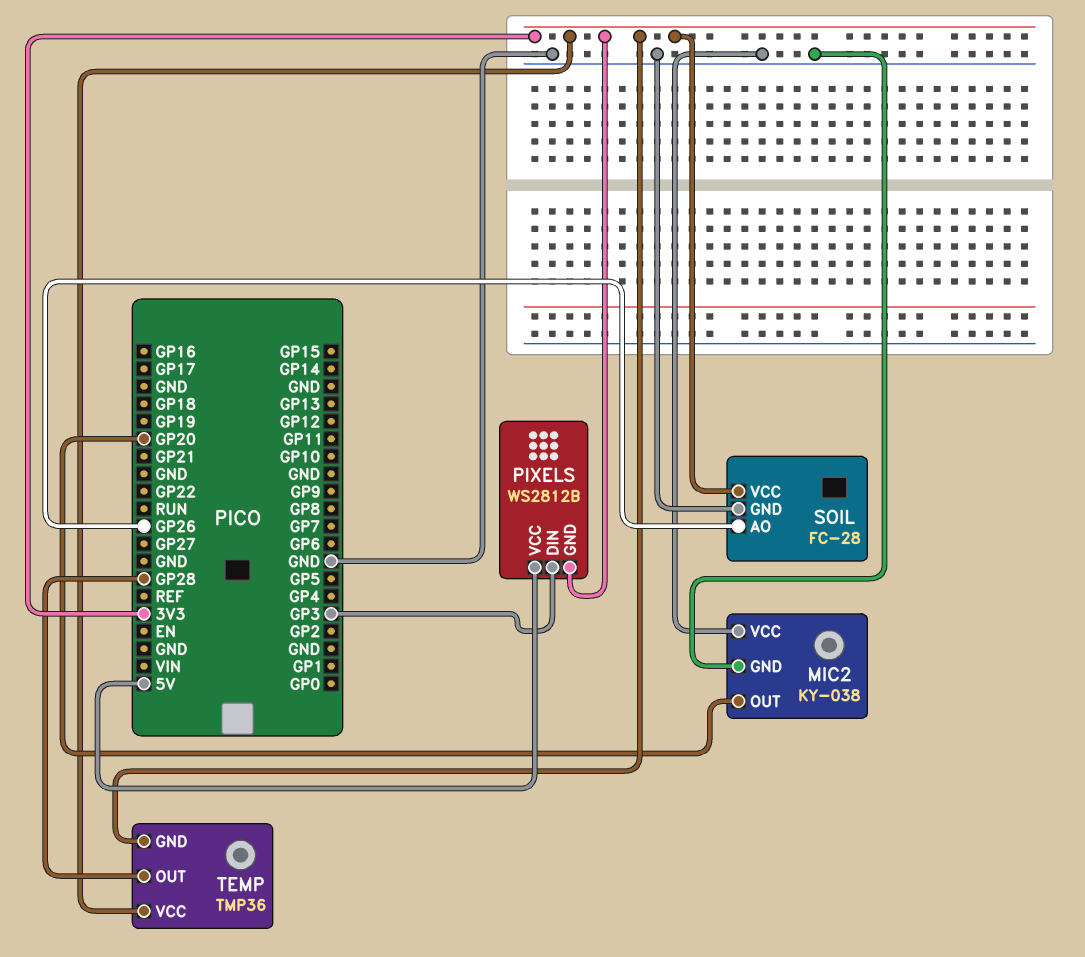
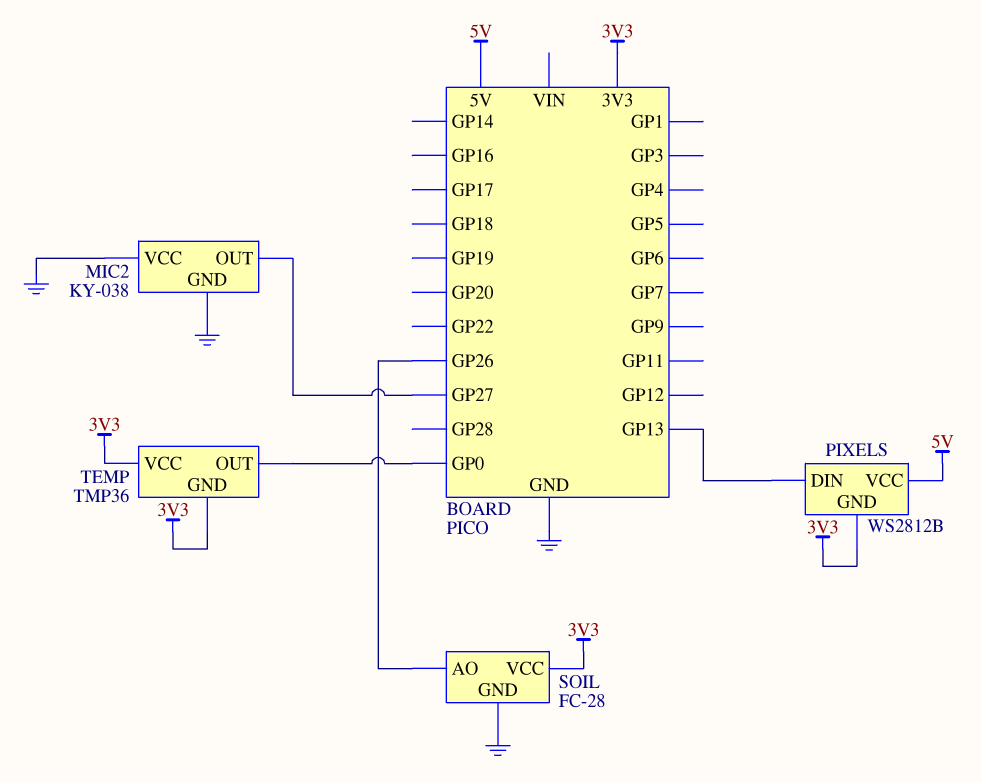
MIC2 pin OUT: GP20 -> GP27
PIXELS pin DIN: GP3 -> GP13
TEMP pin OUT: GP28 -> GP0

